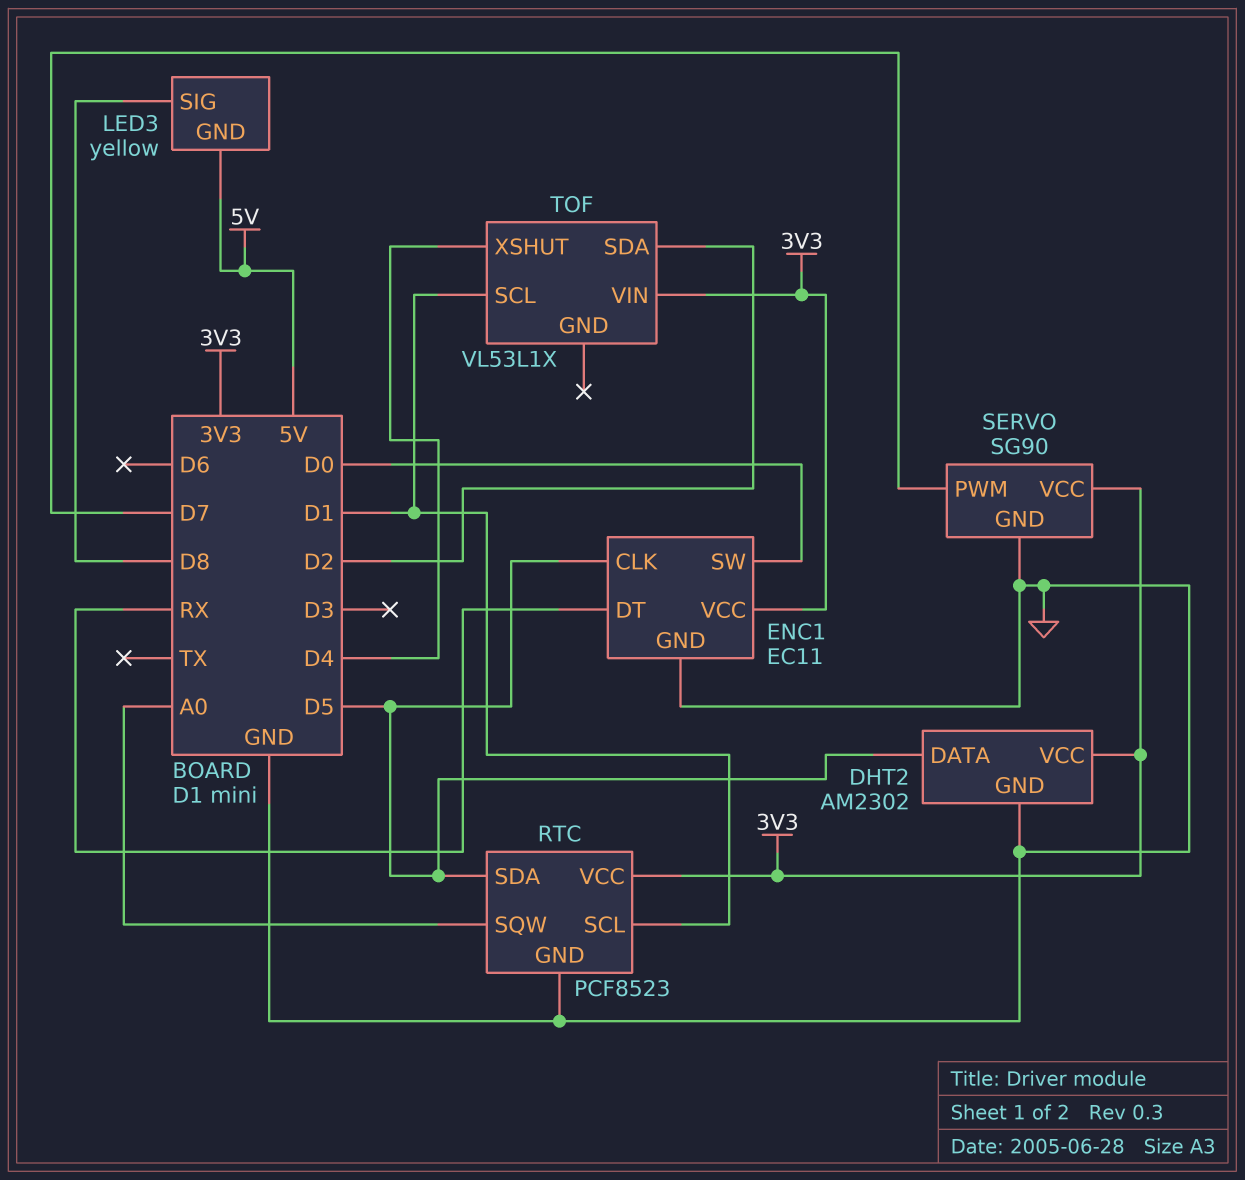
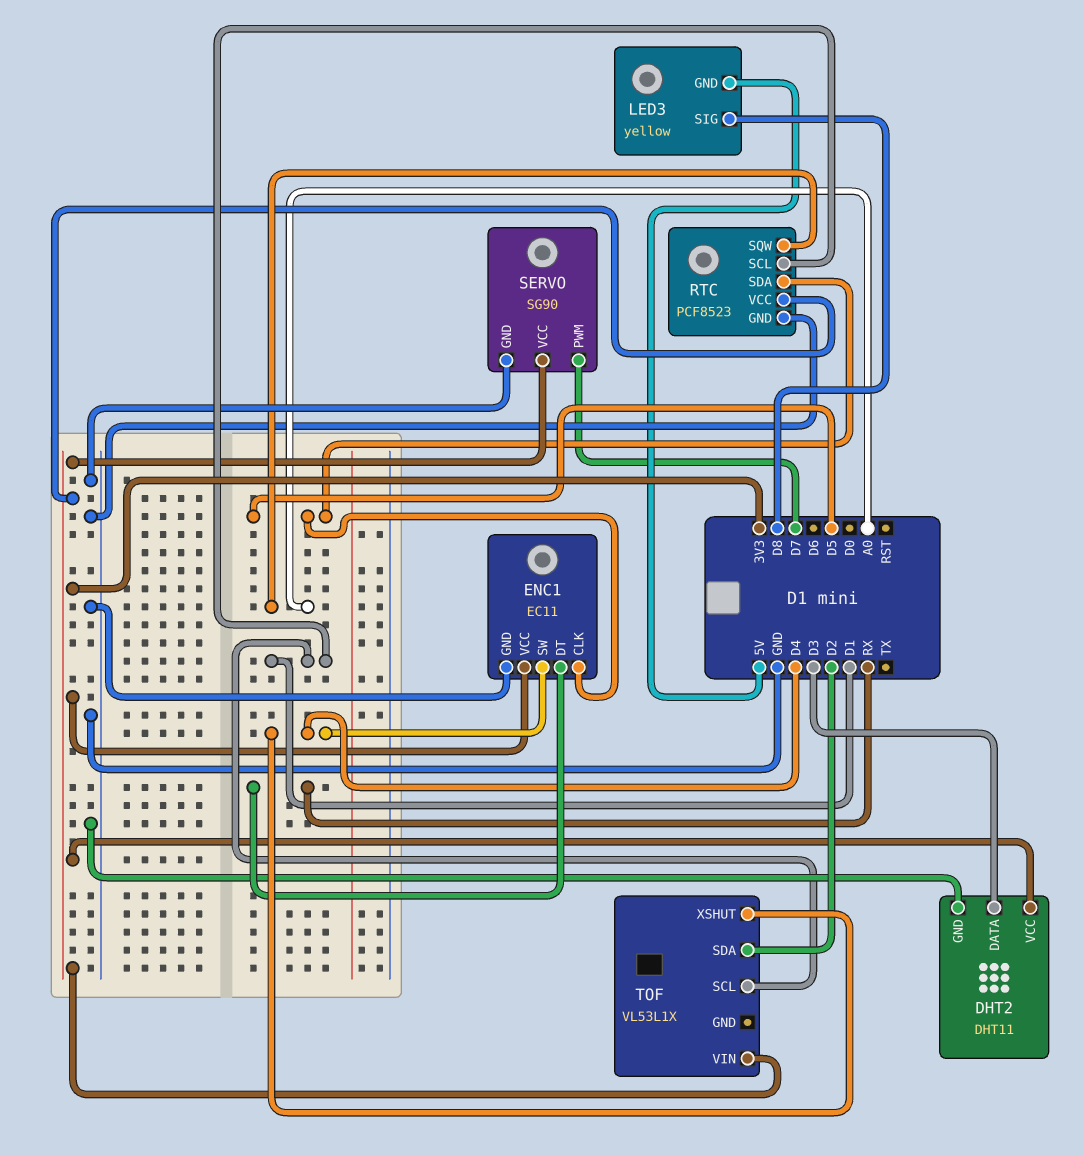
DHT2: AM2302 -> DHT11
DHT2 pin DATA: D5 -> D3
ENC1 pin SW: D0 -> D4

